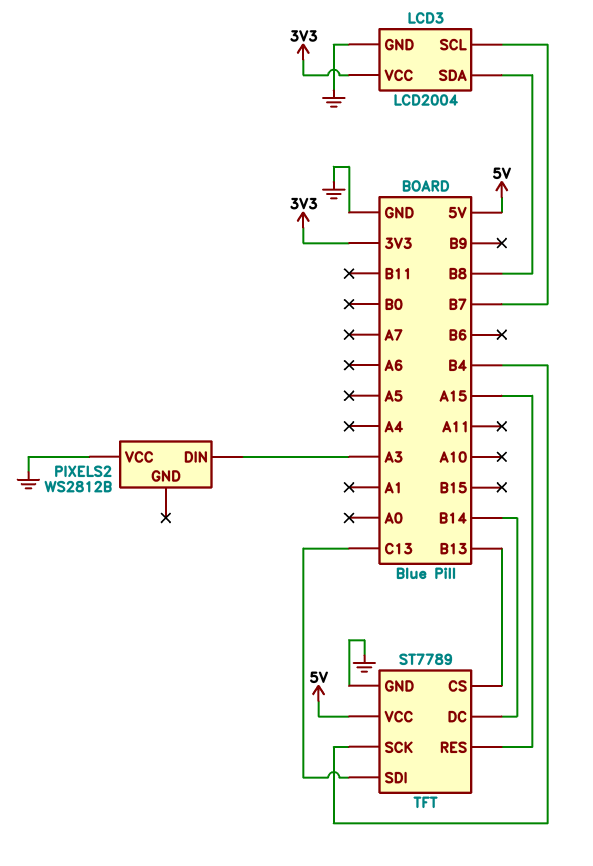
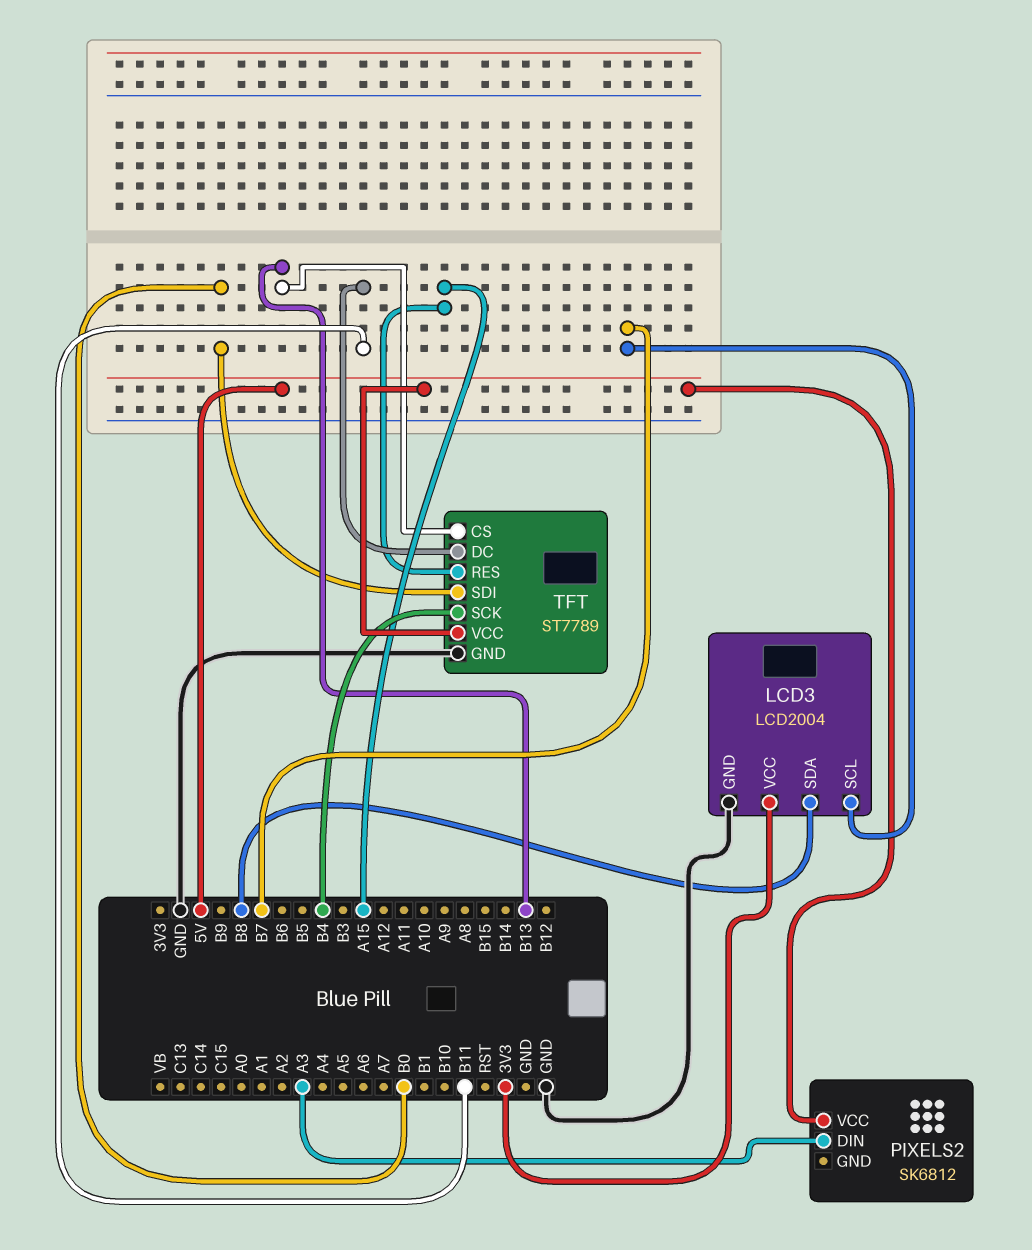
PIXELS2: WS2812B -> SK6812
PIXELS2 pin VCC: GND -> 5V
TFT pin DC: B14 -> B11
TFT pin SDI: C13 -> B0

